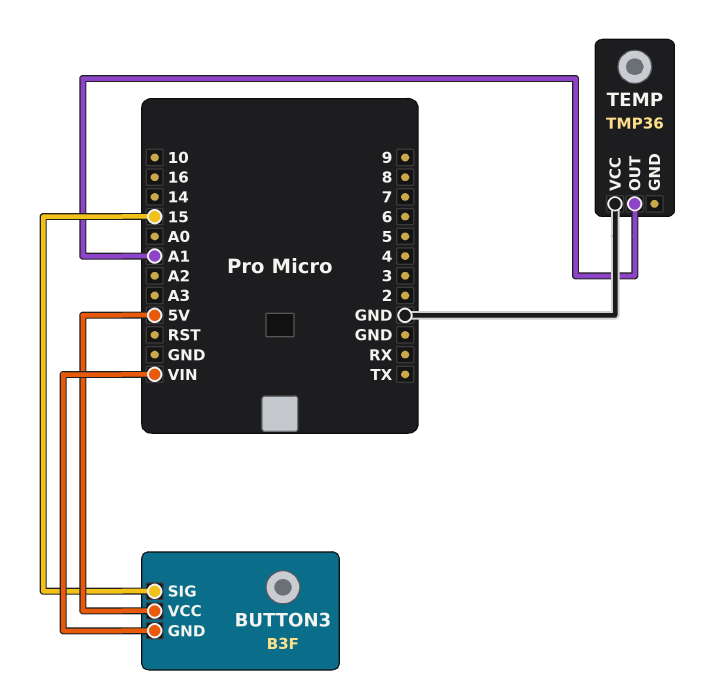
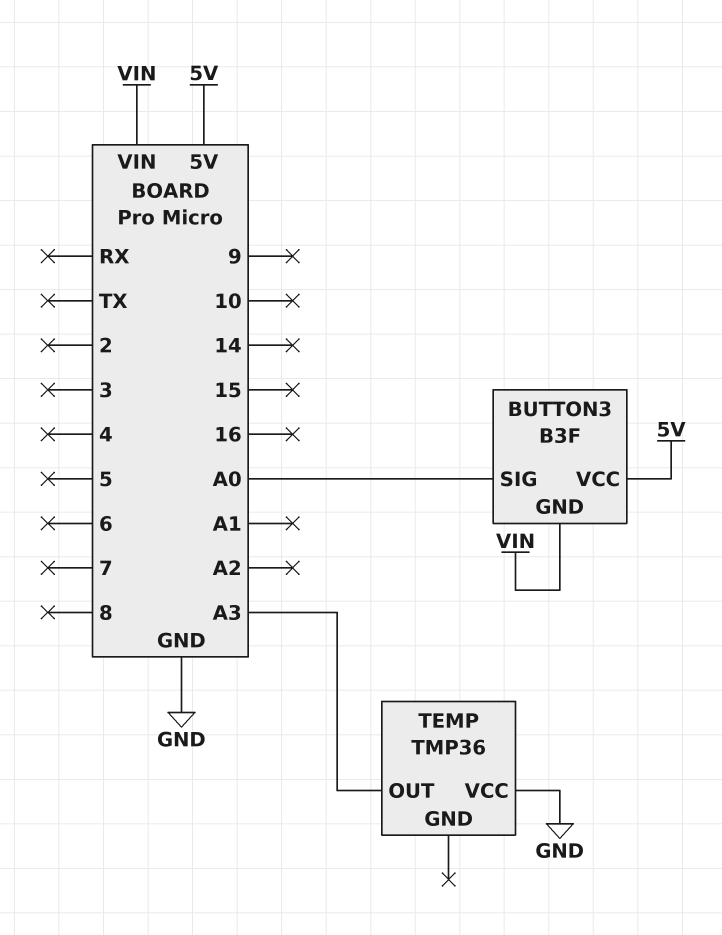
BUTTON3 pin SIG: 15 -> A0
TEMP pin OUT: A1 -> A3

